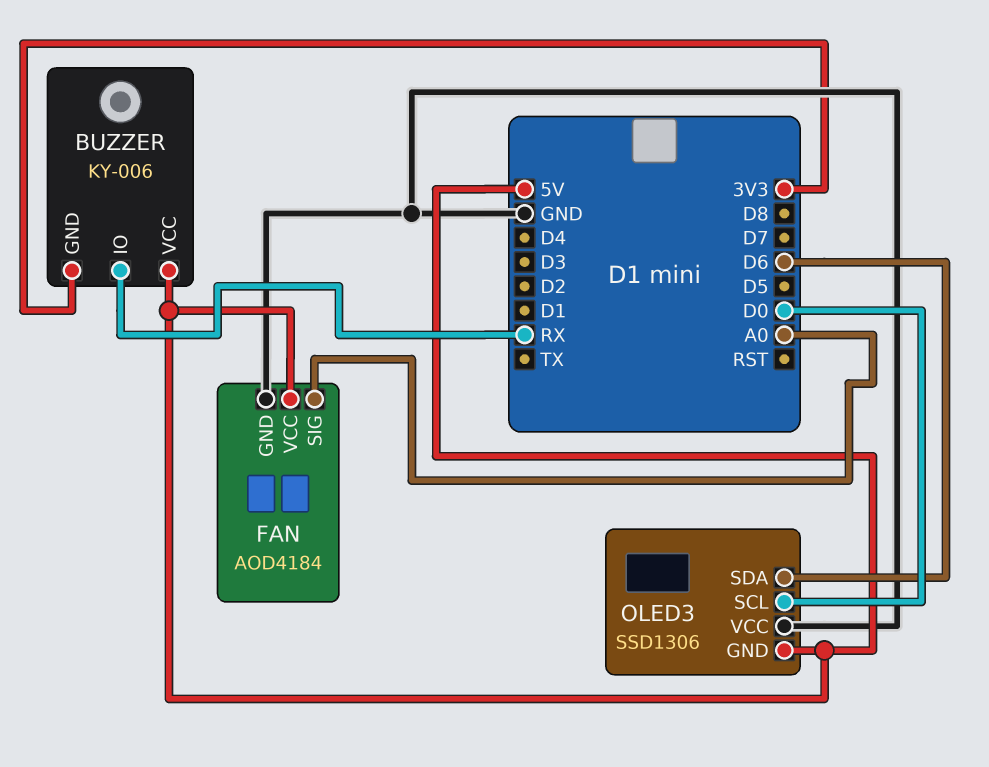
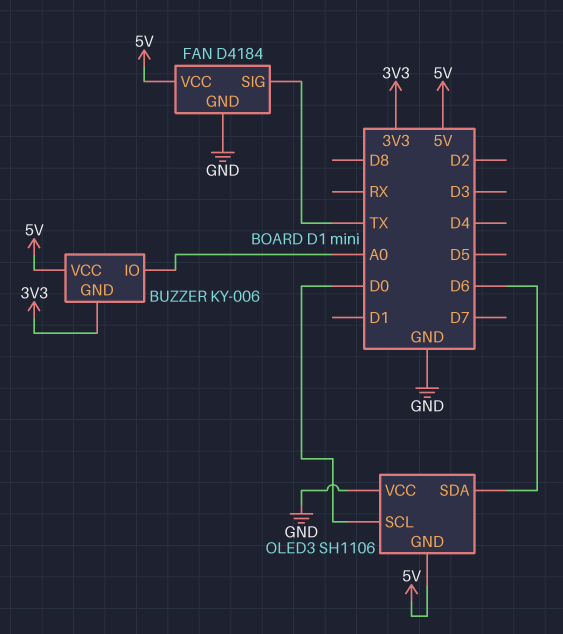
BUZZER pin IO: RX -> A0
FAN: AOD4184 -> D4184
FAN pin SIG: A0 -> TX
OLED3: SSD1306 -> SH1106

